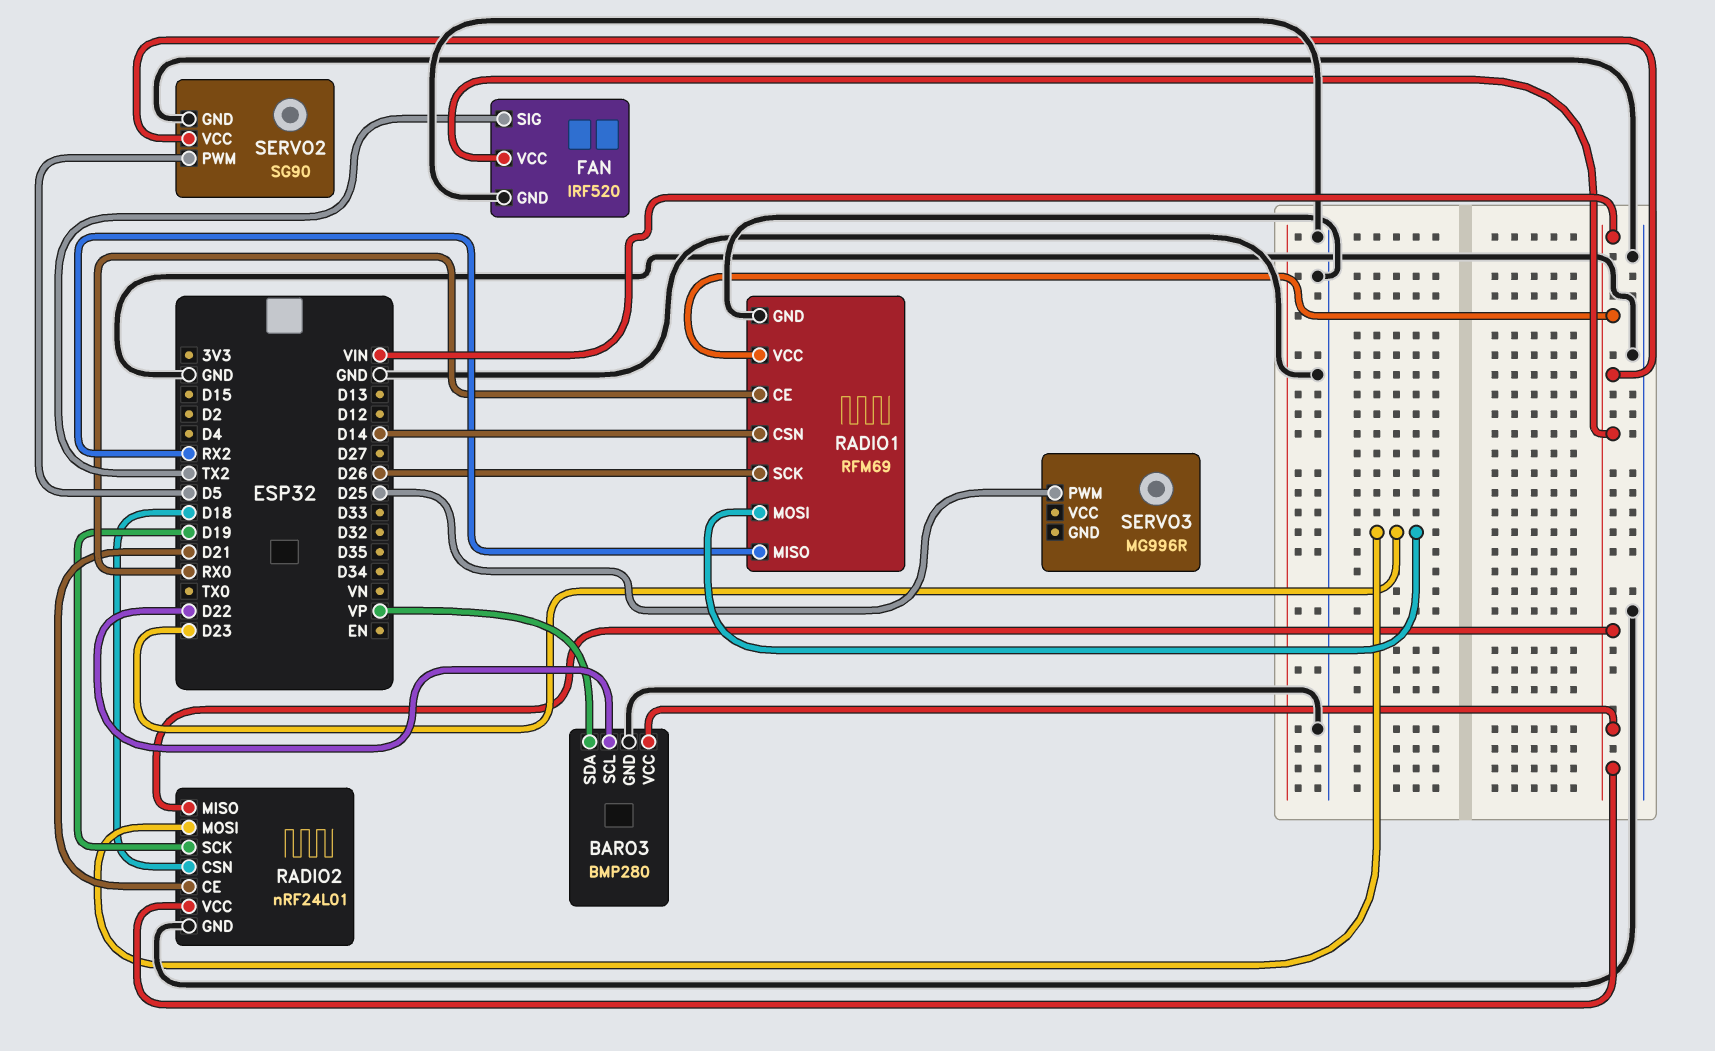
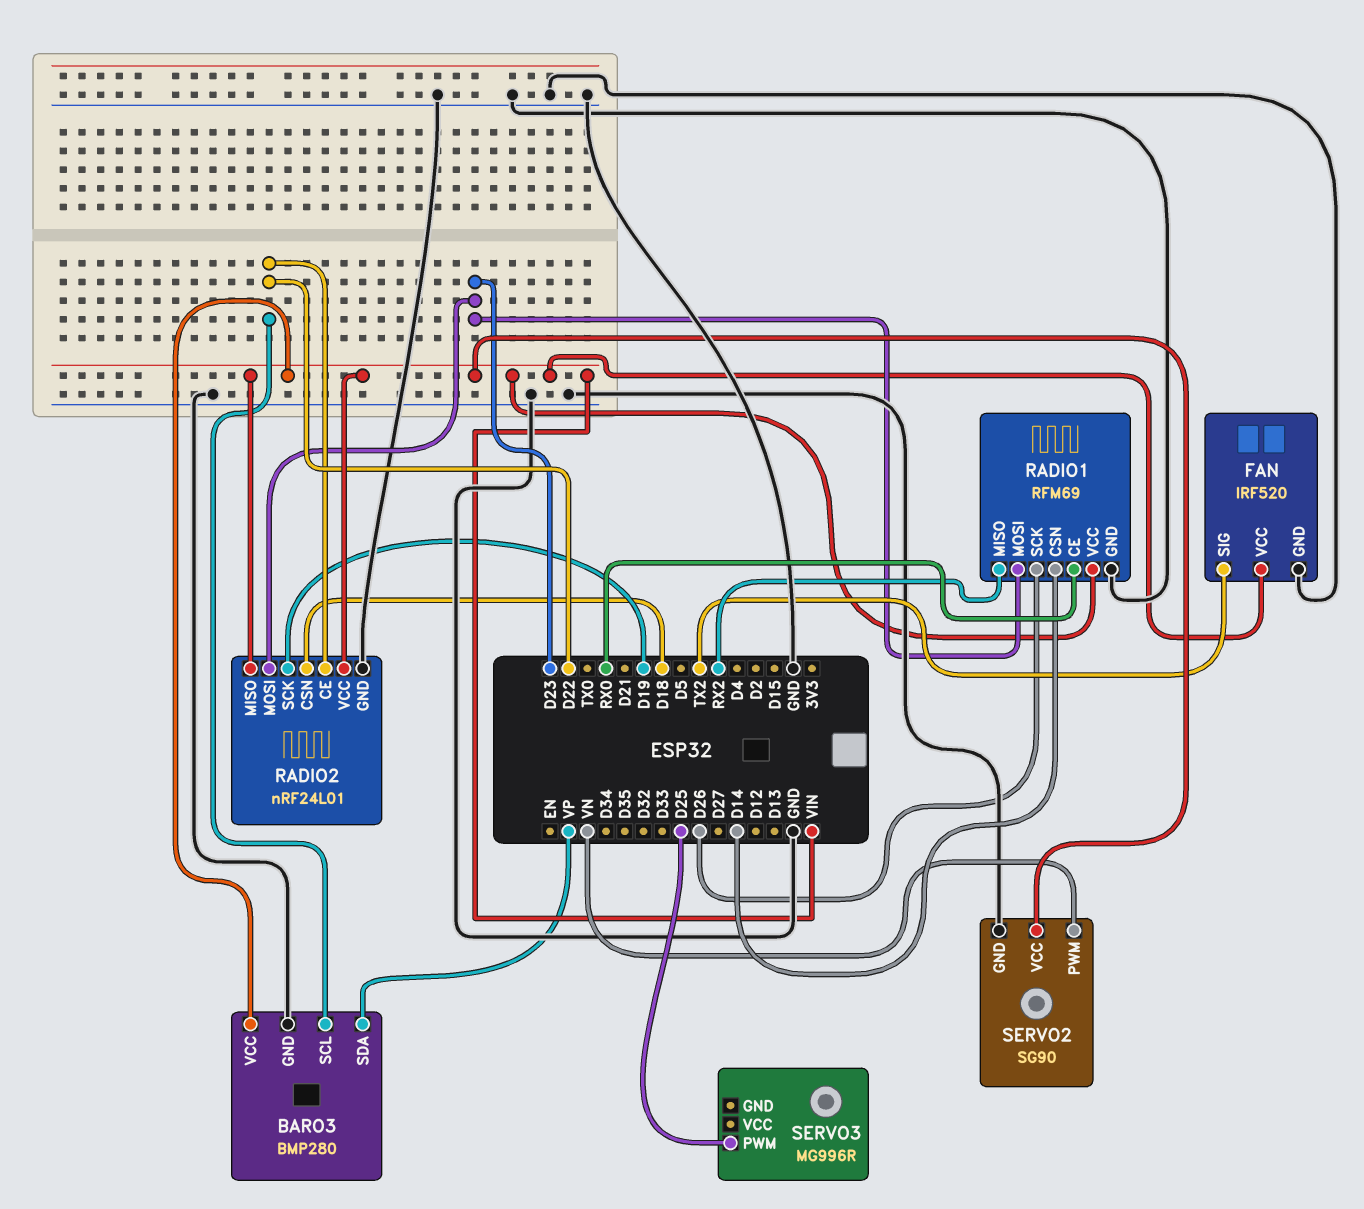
RADIO2 pin CE: D21 -> D22
SERVO2 pin PWM: D5 -> VN

